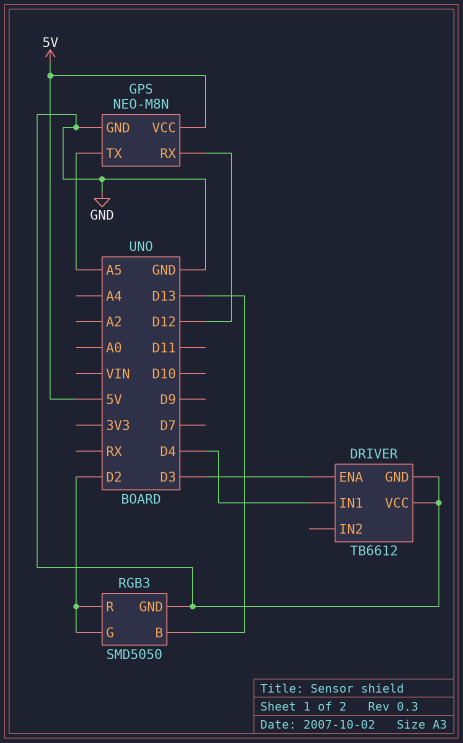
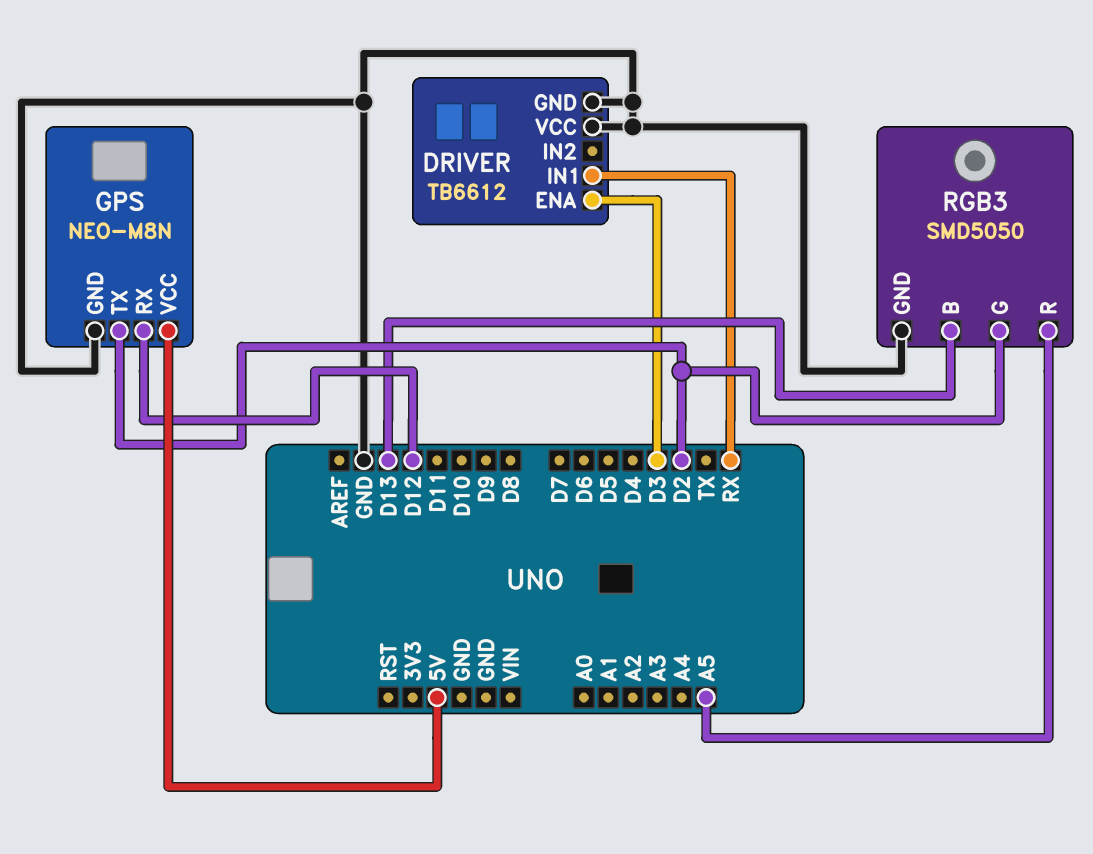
DRIVER pin IN1: D4 -> RX
GPS pin TX: A5 -> D2
RGB3 pin R: D2 -> A5

